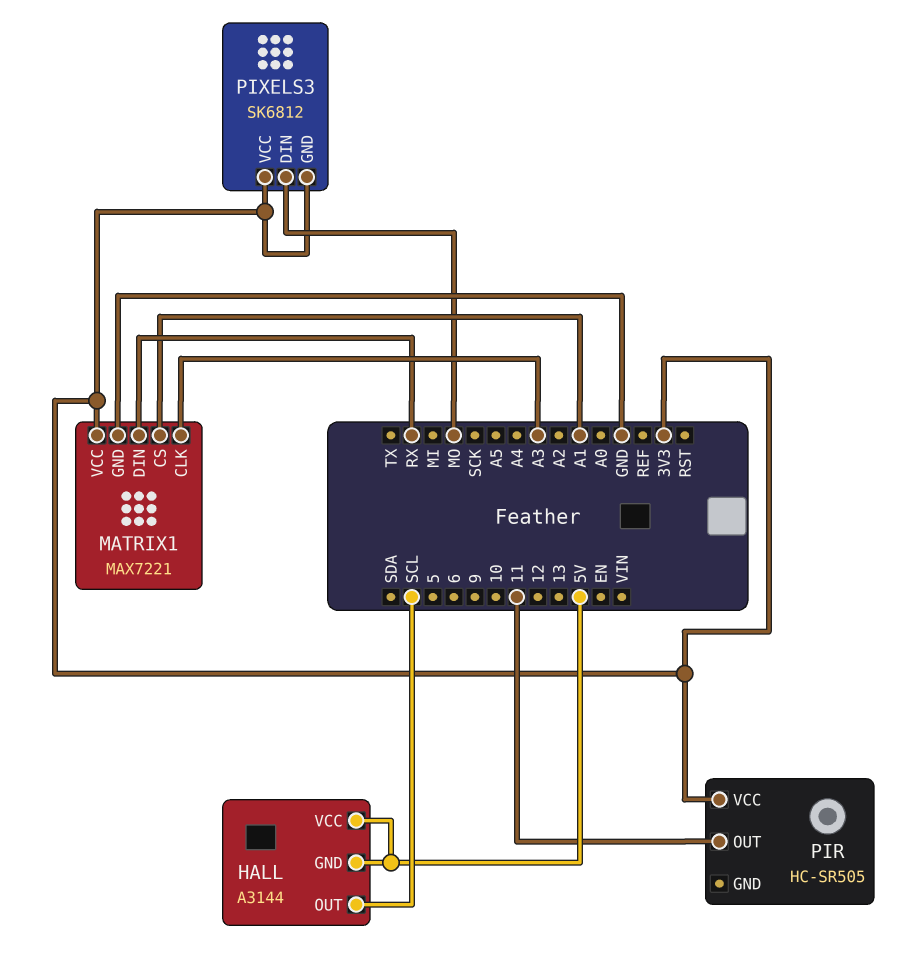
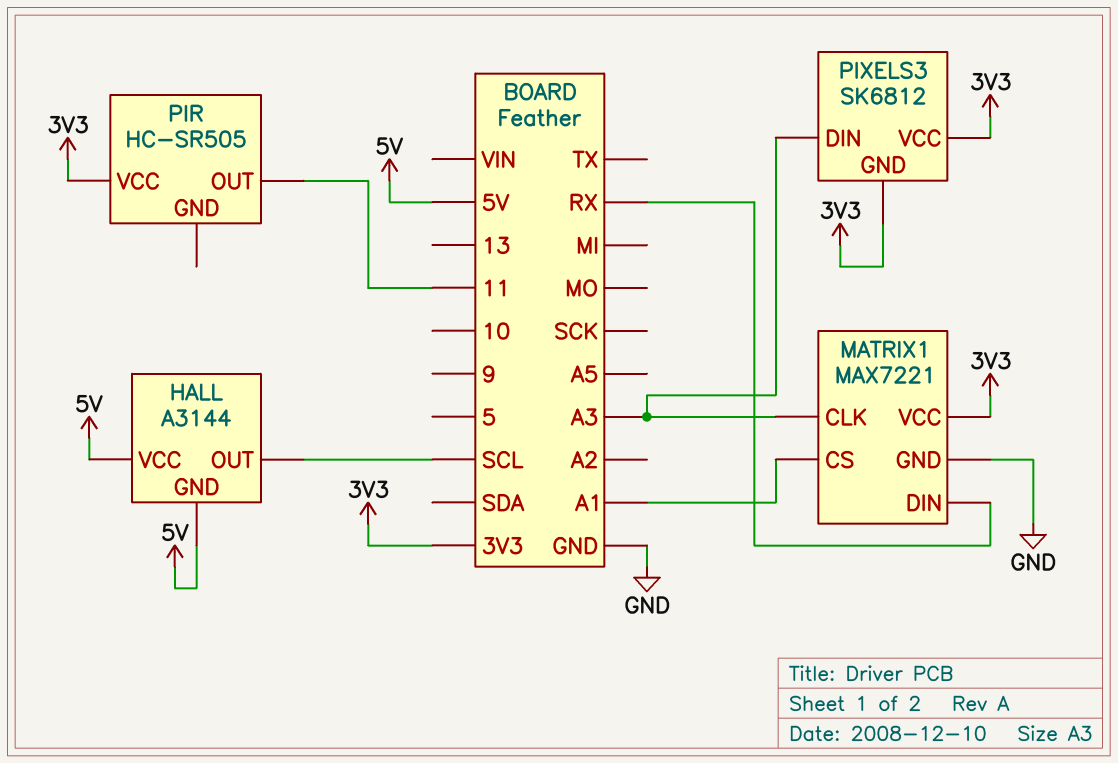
PIXELS3 pin DIN: MO -> A3

